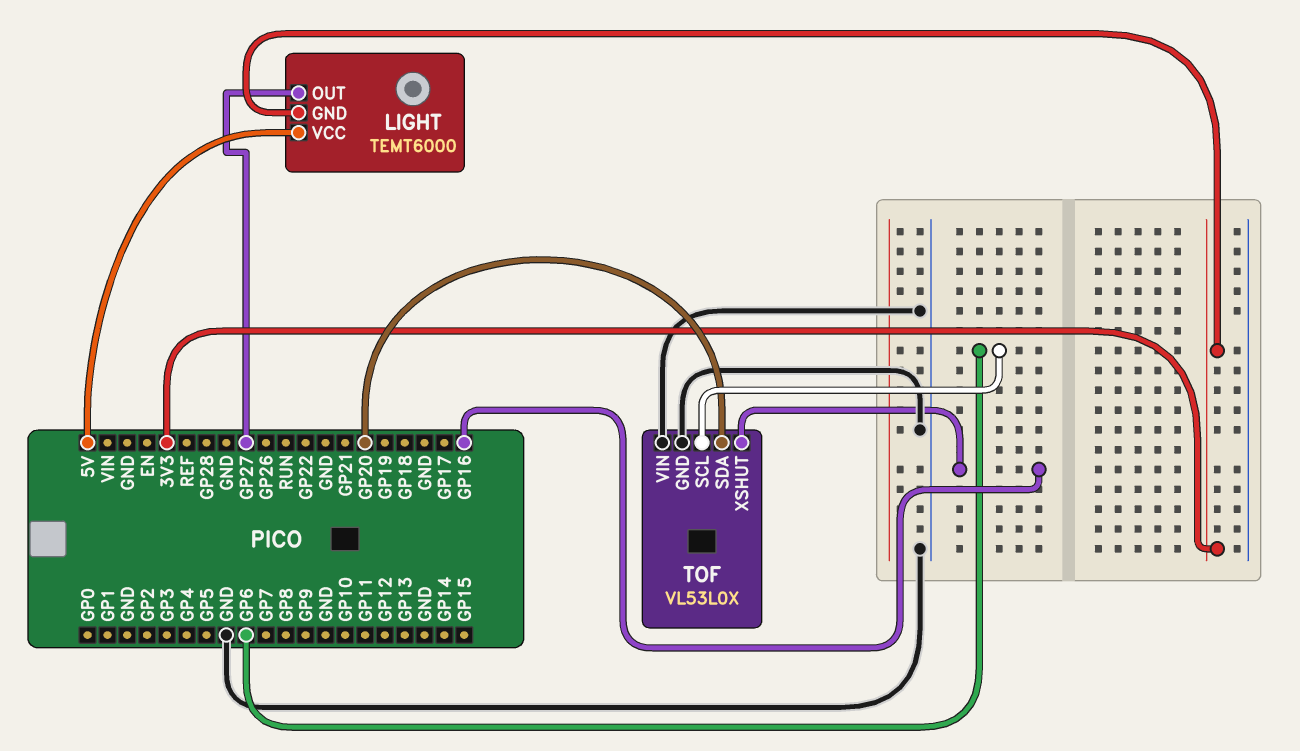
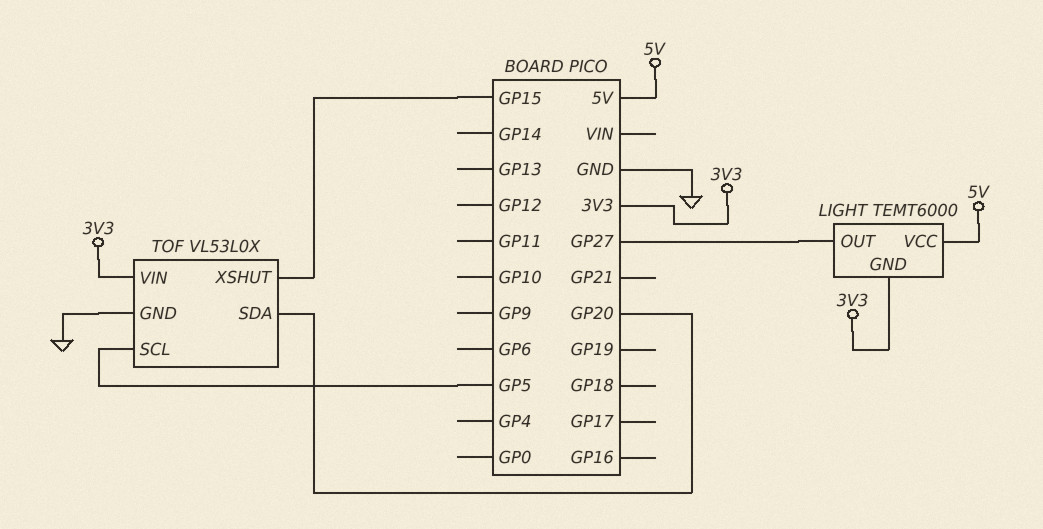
TOF pin SCL: GP6 -> GP5
TOF pin VIN: GND -> 3V3
TOF pin XSHUT: GP16 -> GP15

